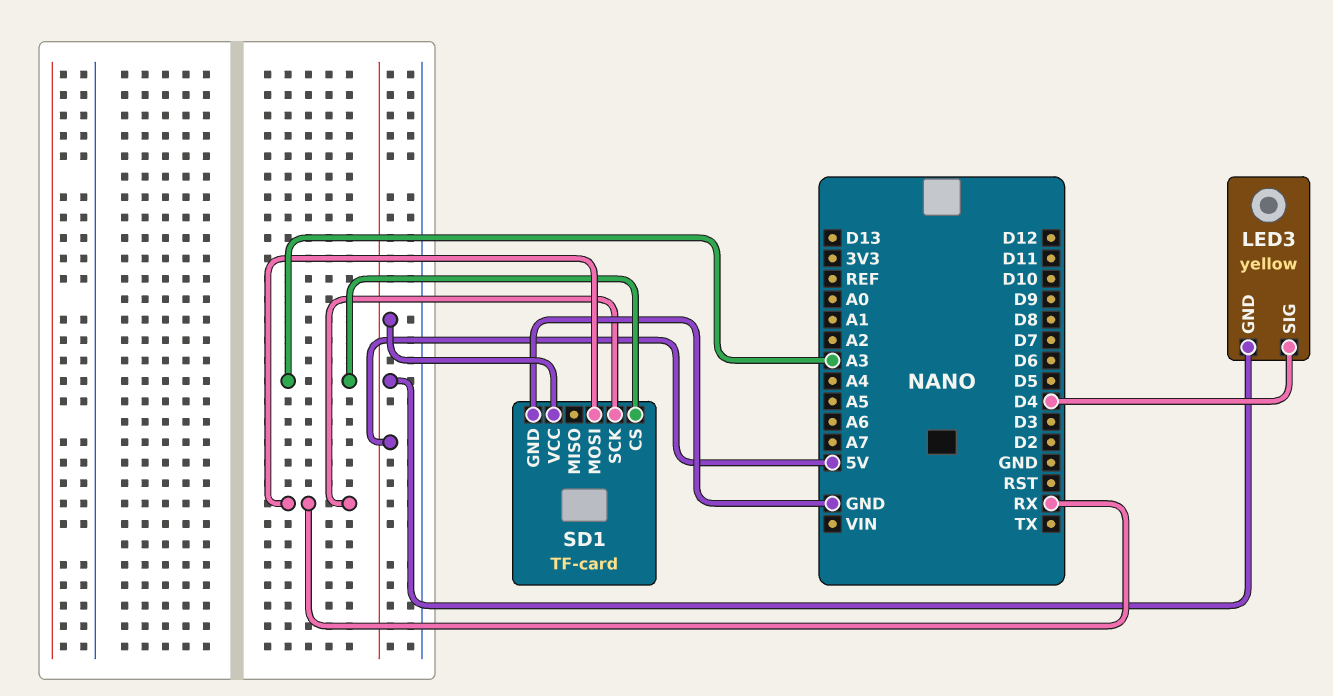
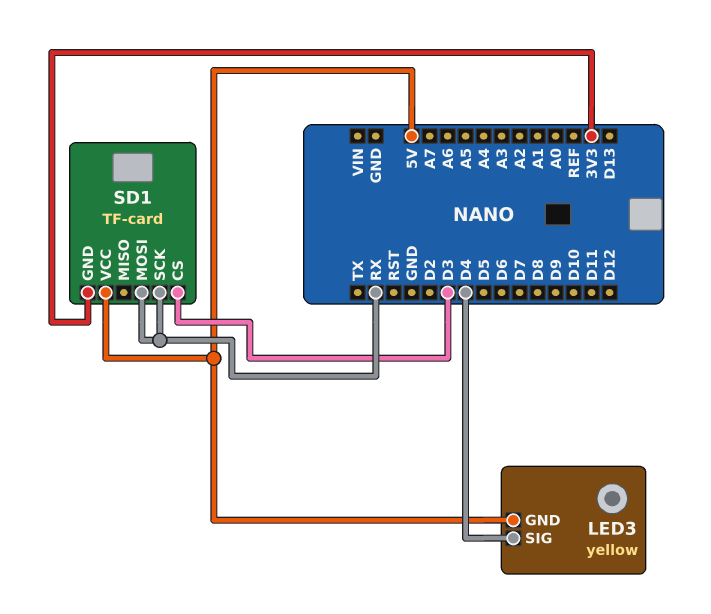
SD1 pin CS: A3 -> D3
SD1 pin GND: GND -> 3V3

